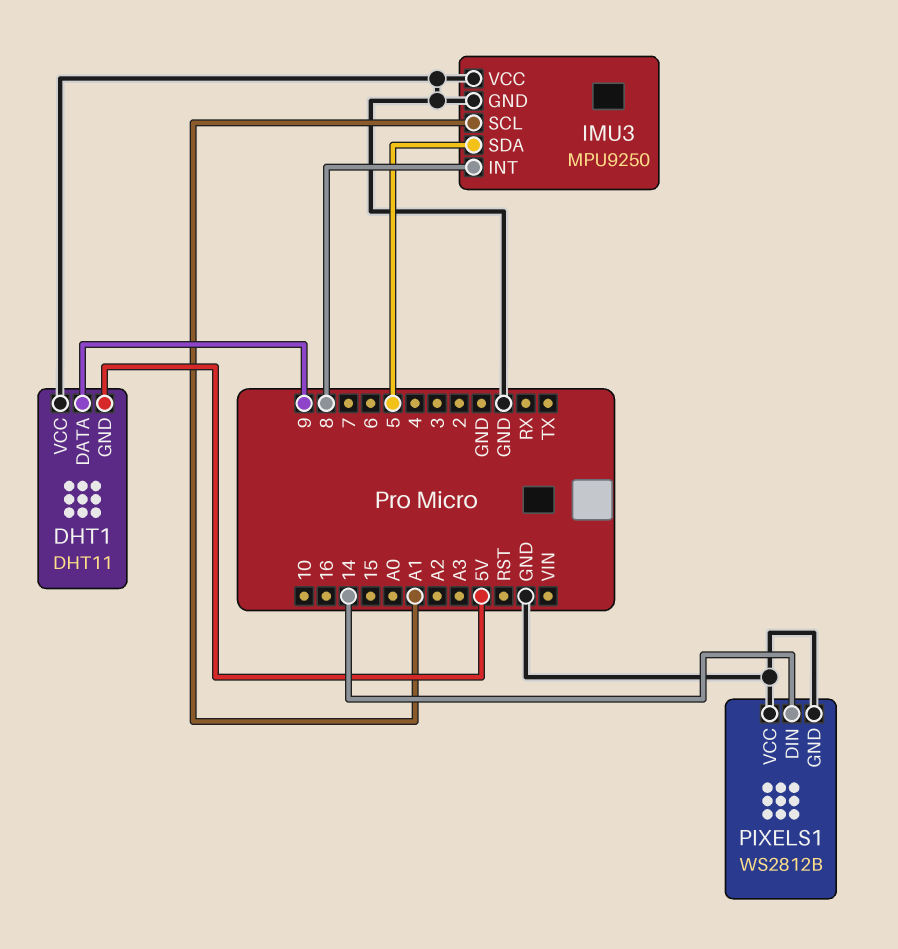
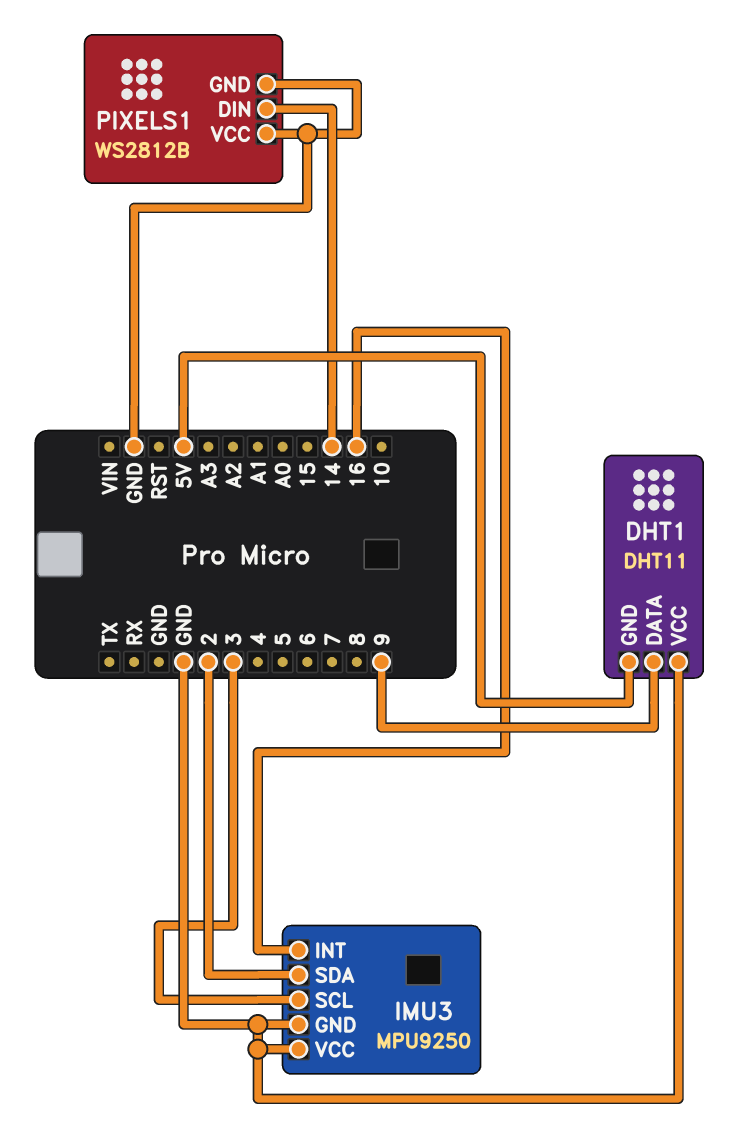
IMU3 pin INT: 8 -> 16
IMU3 pin SCL: A1 -> 3
IMU3 pin SDA: 5 -> 2

